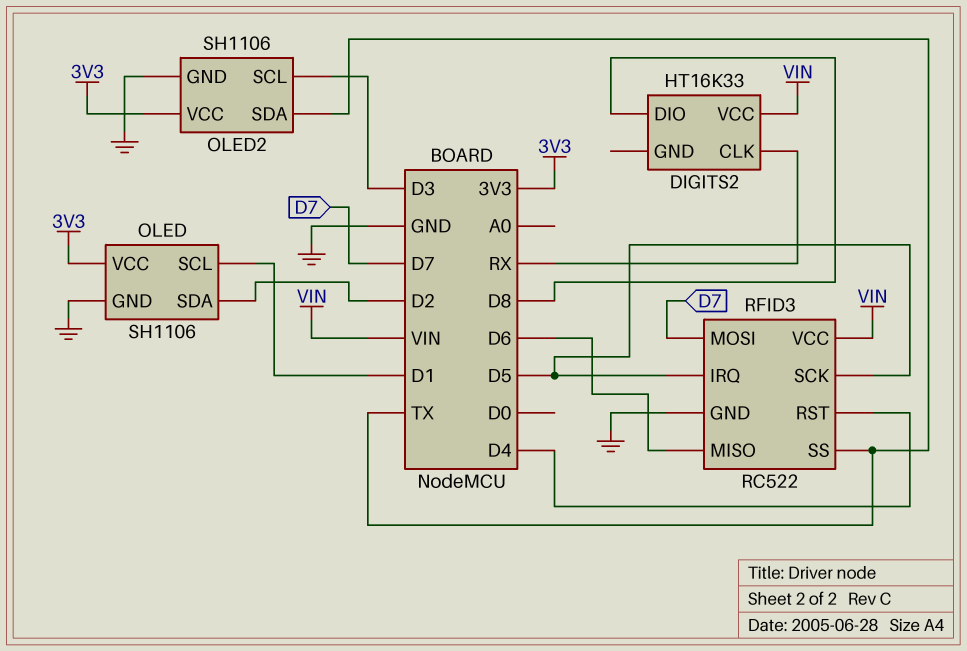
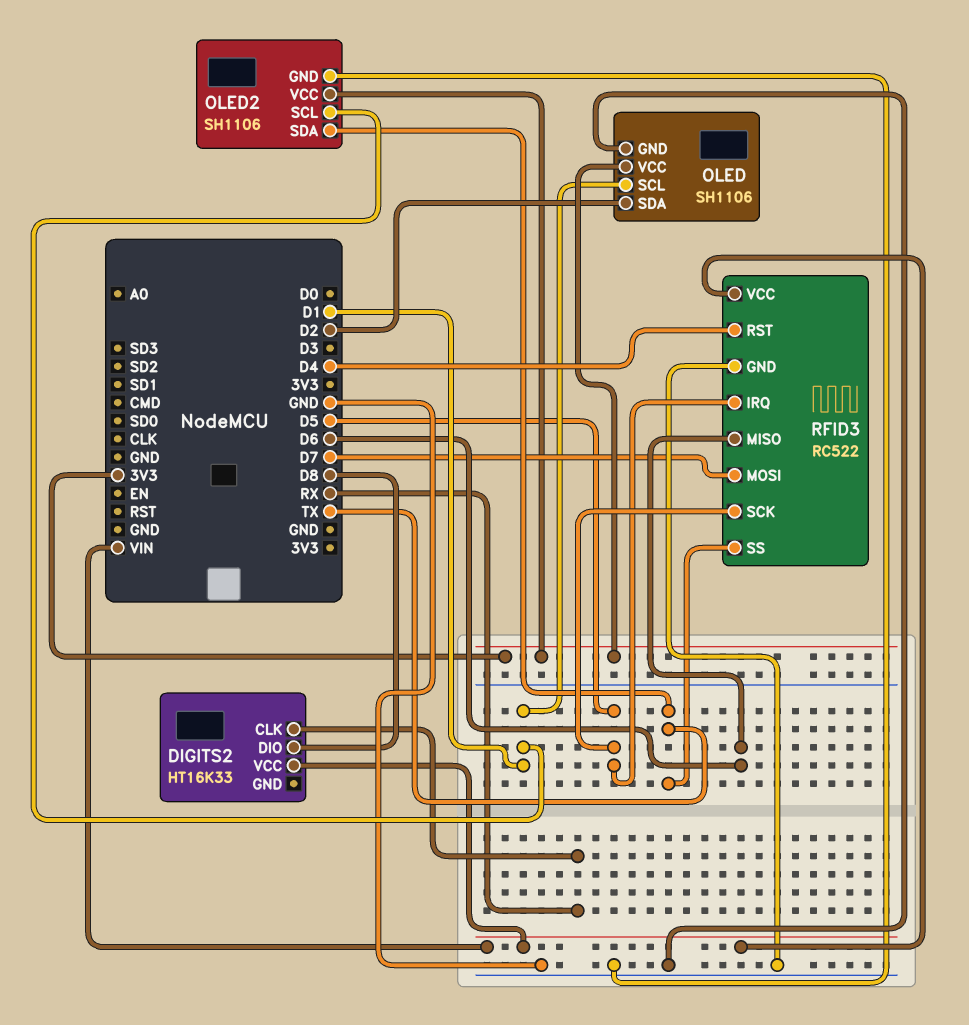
OLED2 pin SCL: D3 -> D1

